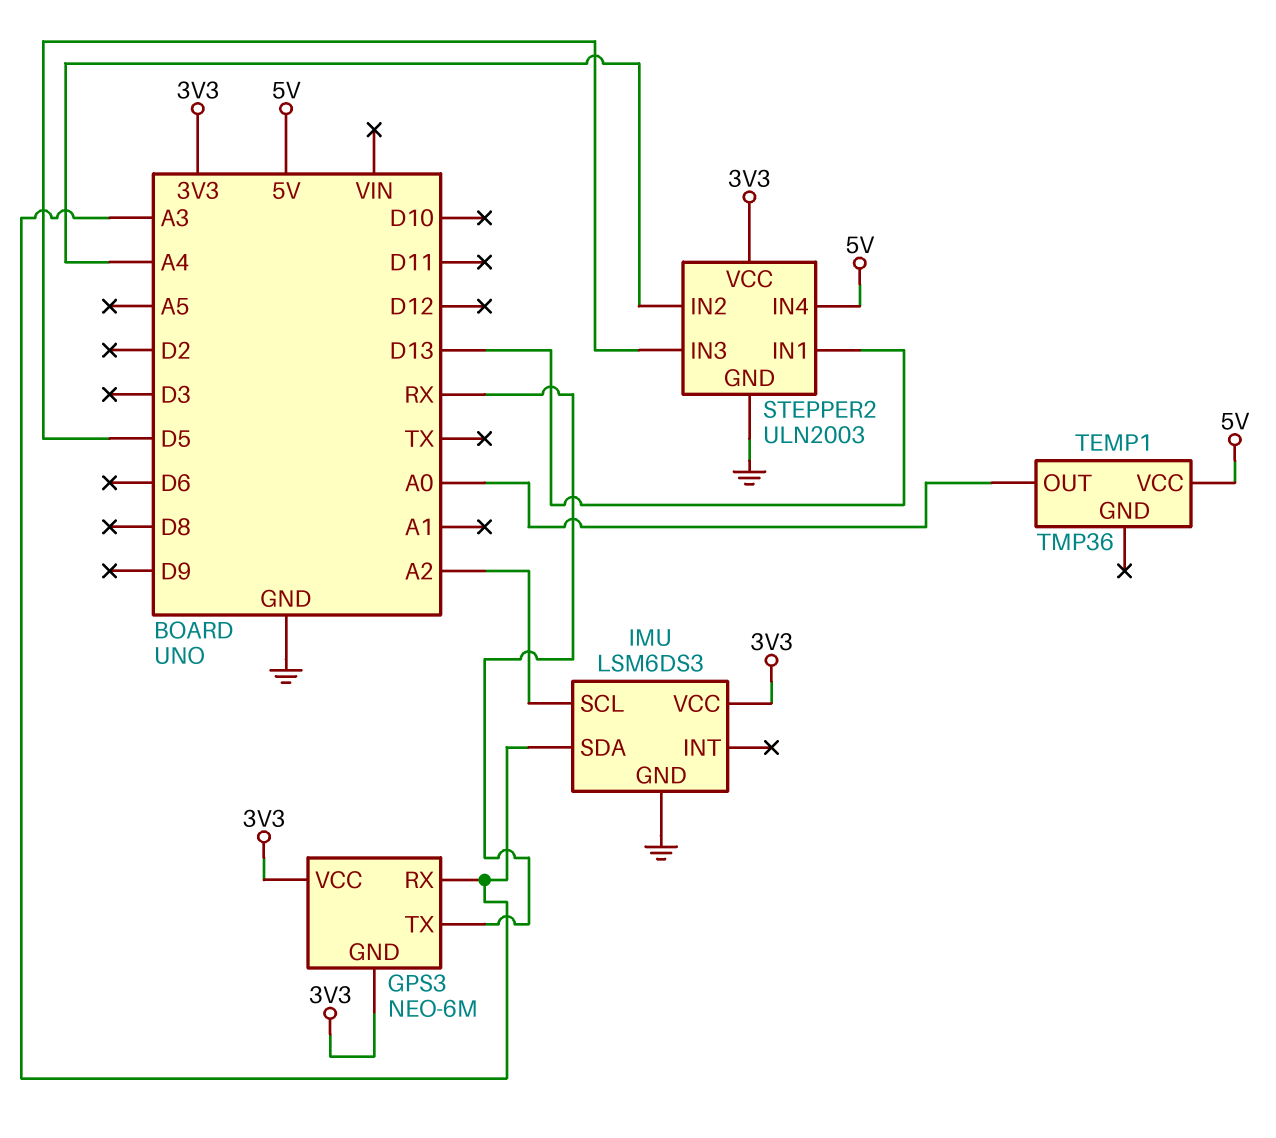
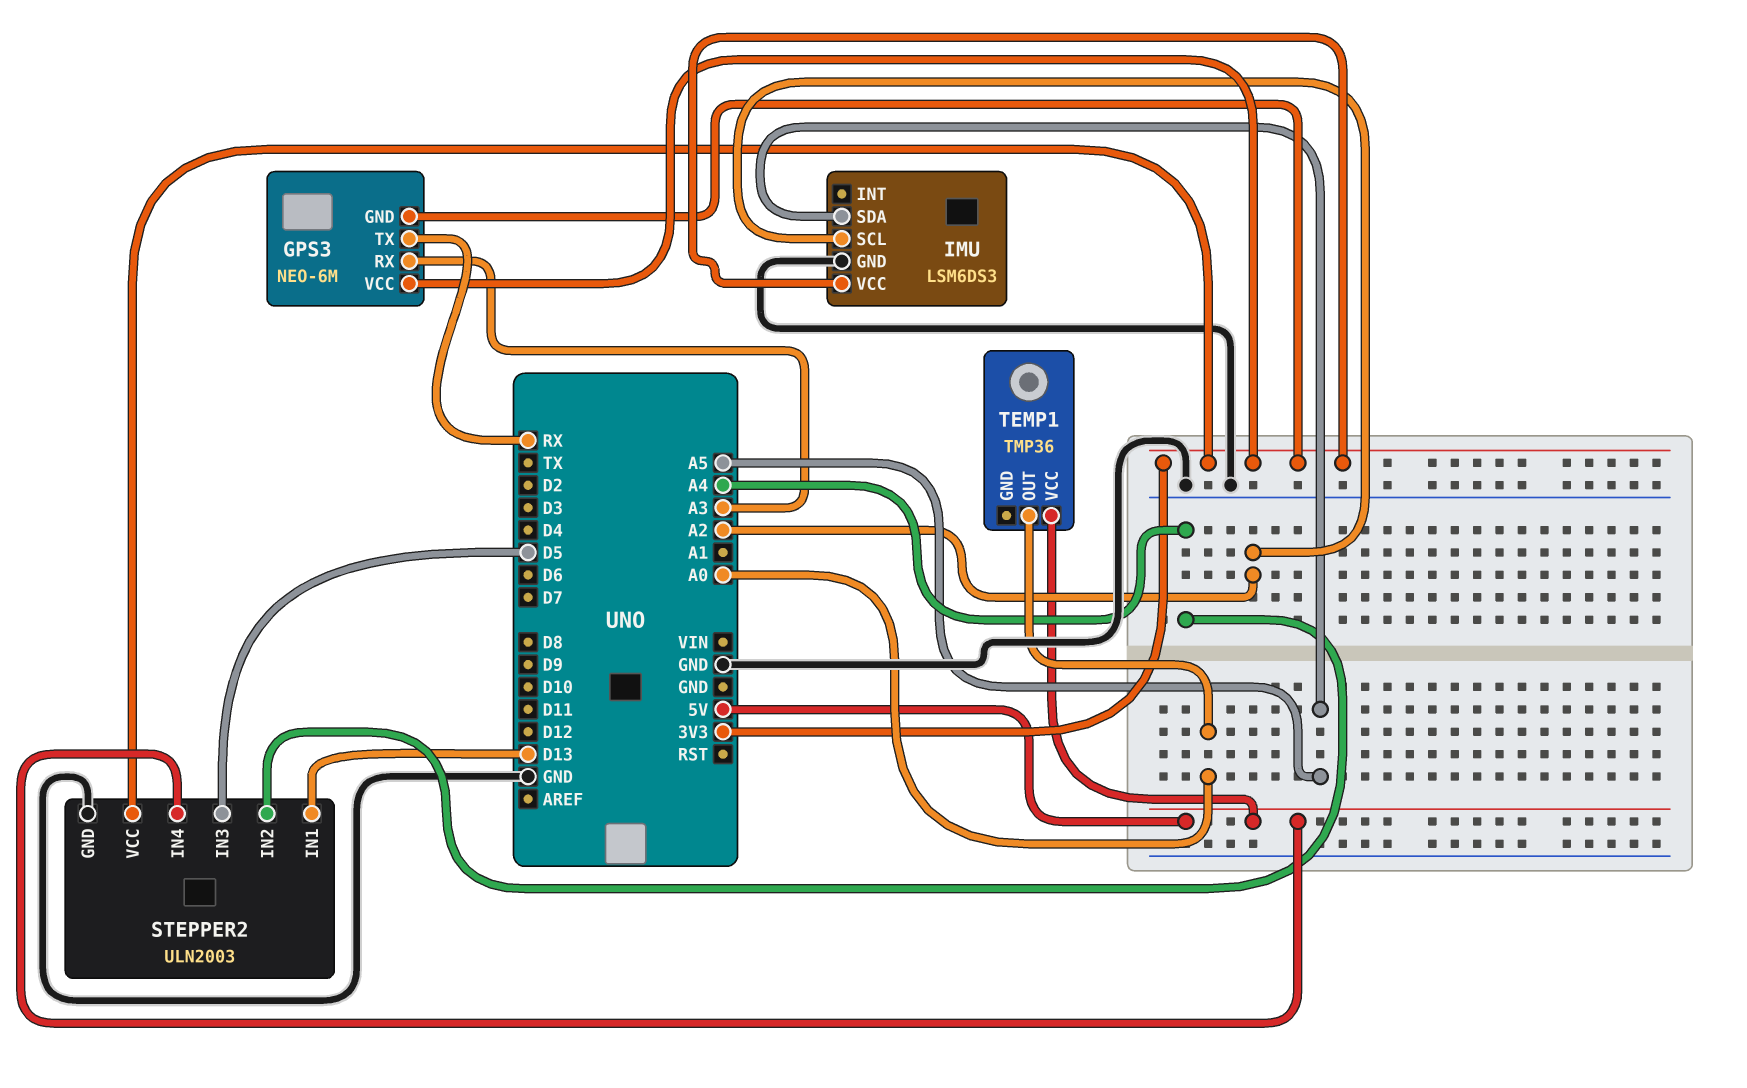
IMU pin SDA: A3 -> A5

